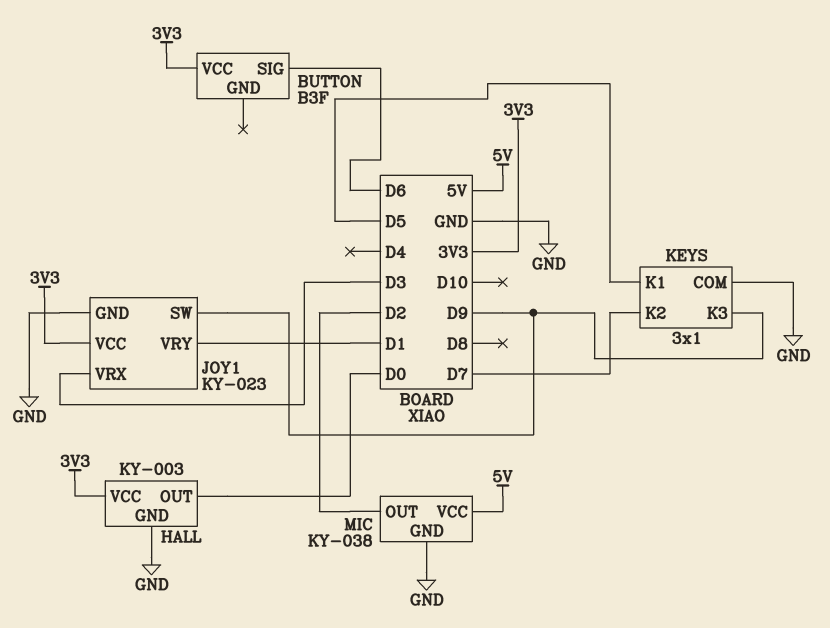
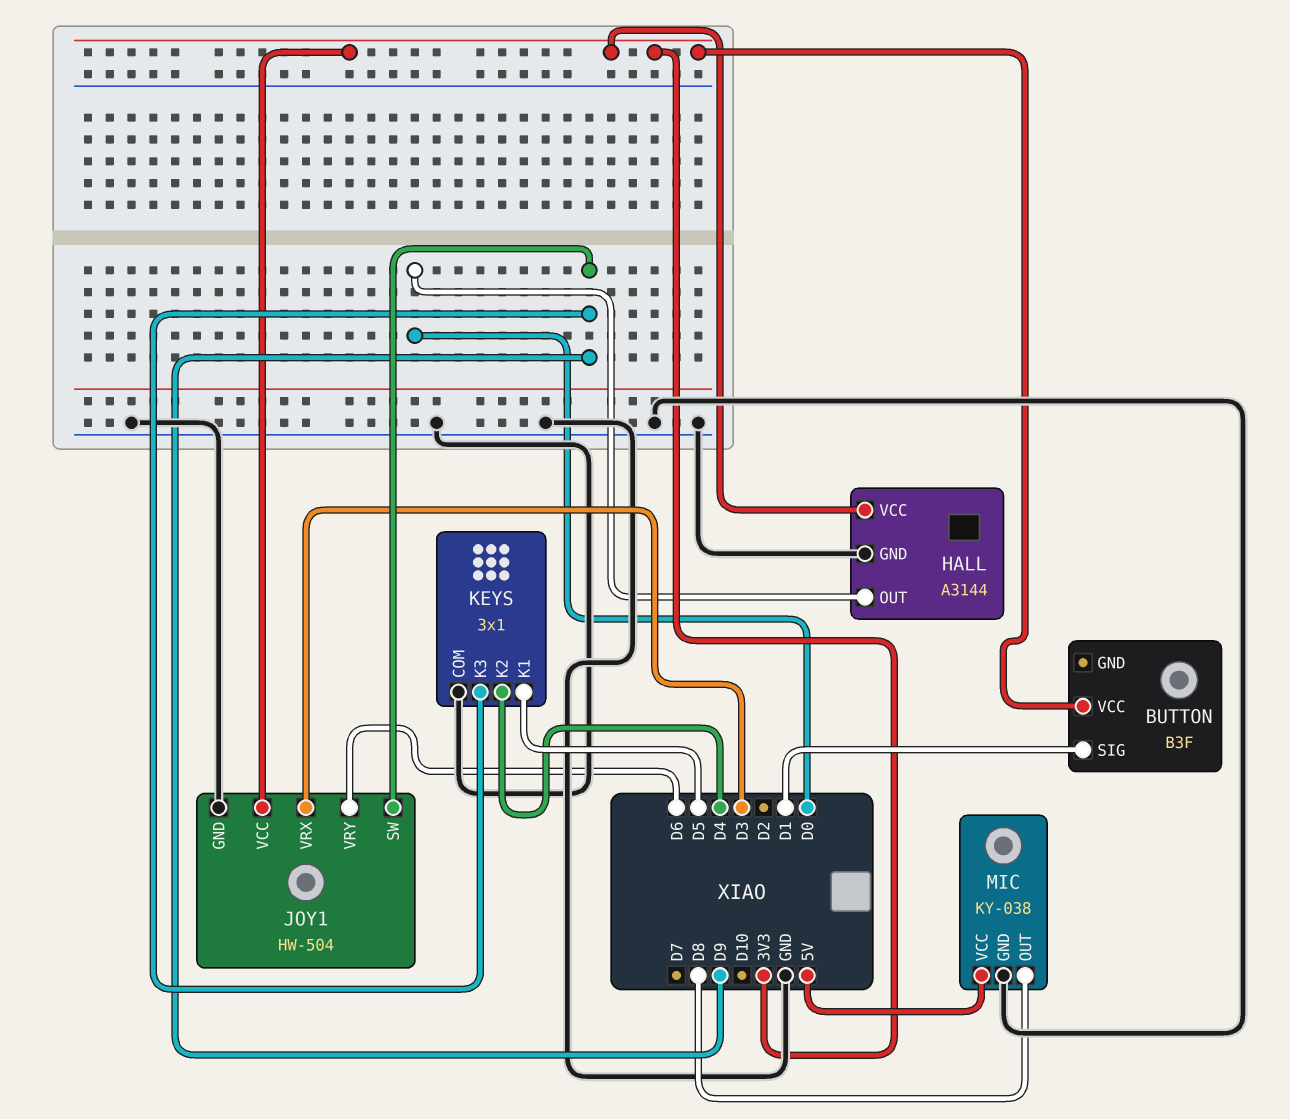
BUTTON pin SIG: D6 -> D1
HALL: KY-003 -> A3144
JOY1: KY-023 -> HW-504
JOY1 pin VRY: D1 -> D6
KEYS pin K2: D7 -> D4
MIC pin OUT: D2 -> D8

